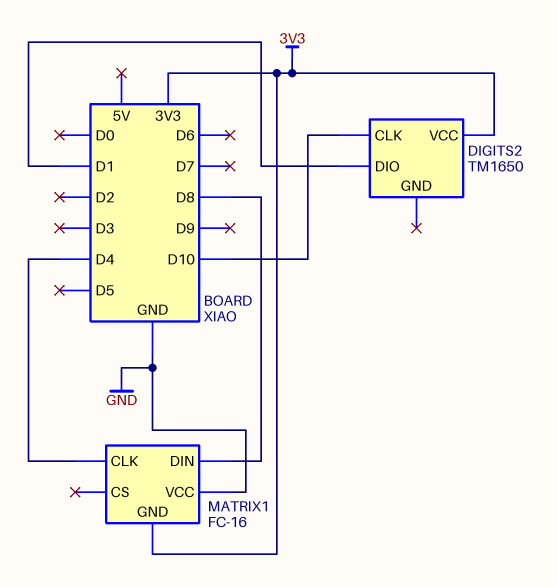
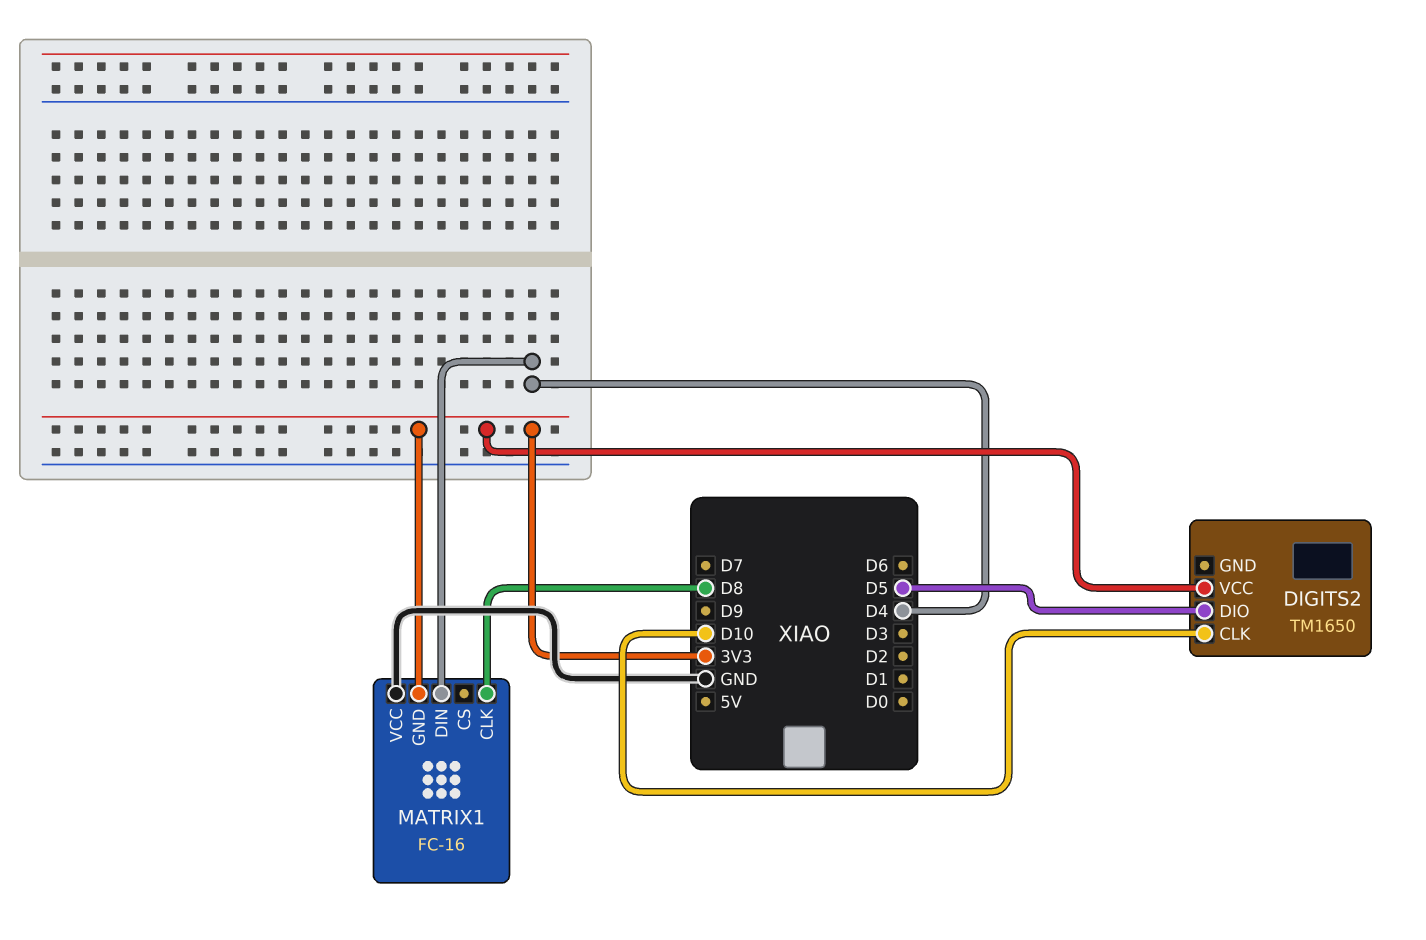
DIGITS2 pin DIO: D1 -> D5
MATRIX1 pin CLK: D4 -> D8
MATRIX1 pin DIN: D8 -> D4

